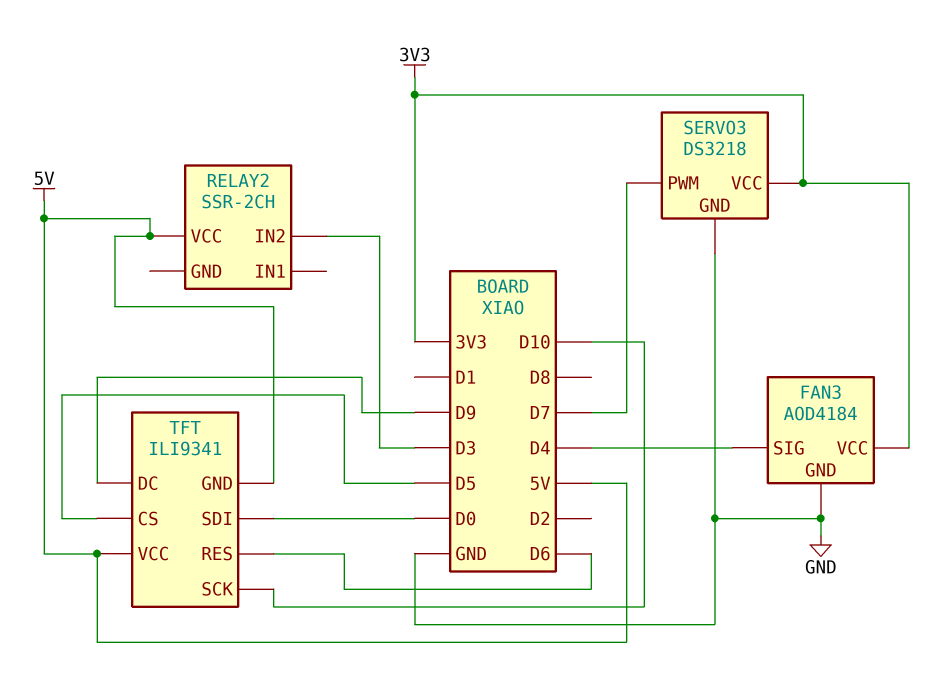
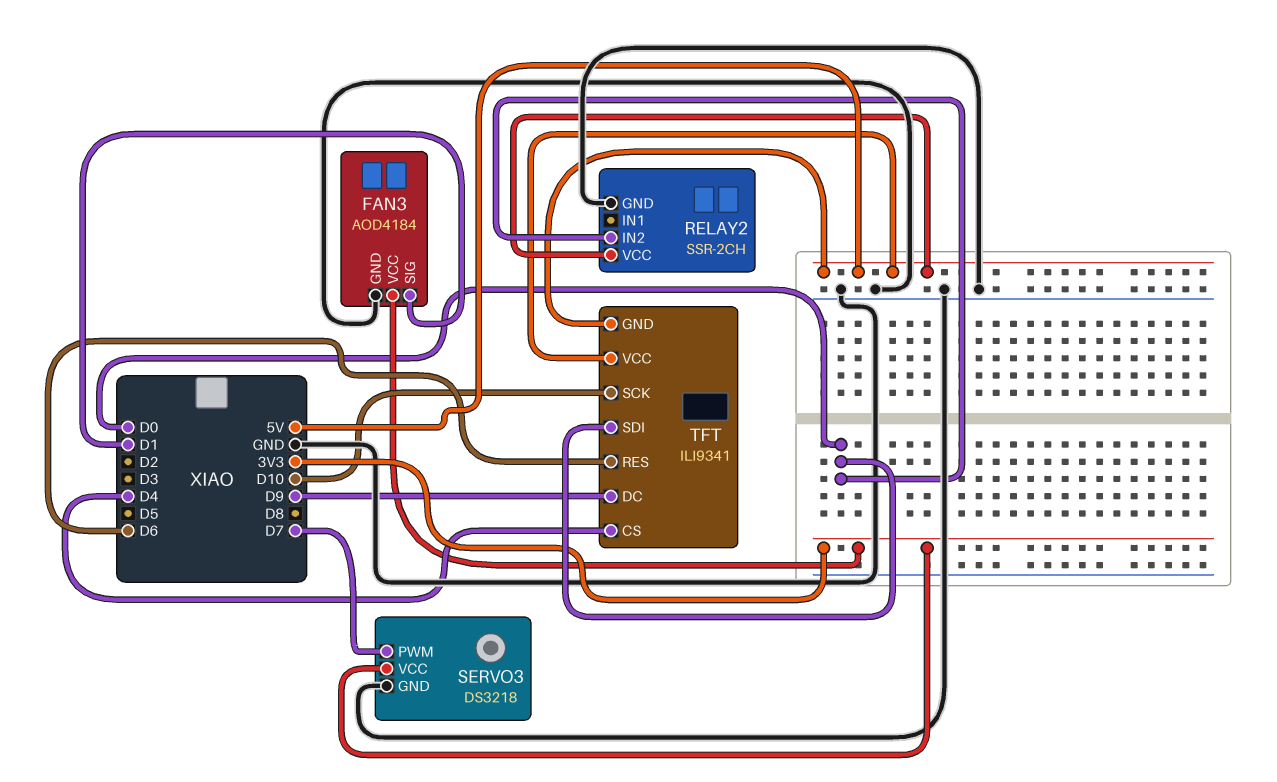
FAN3 pin SIG: D4 -> D1
RELAY2 pin GND: none -> GND
RELAY2 pin IN2: D3 -> D0
TFT pin CS: D5 -> D4

